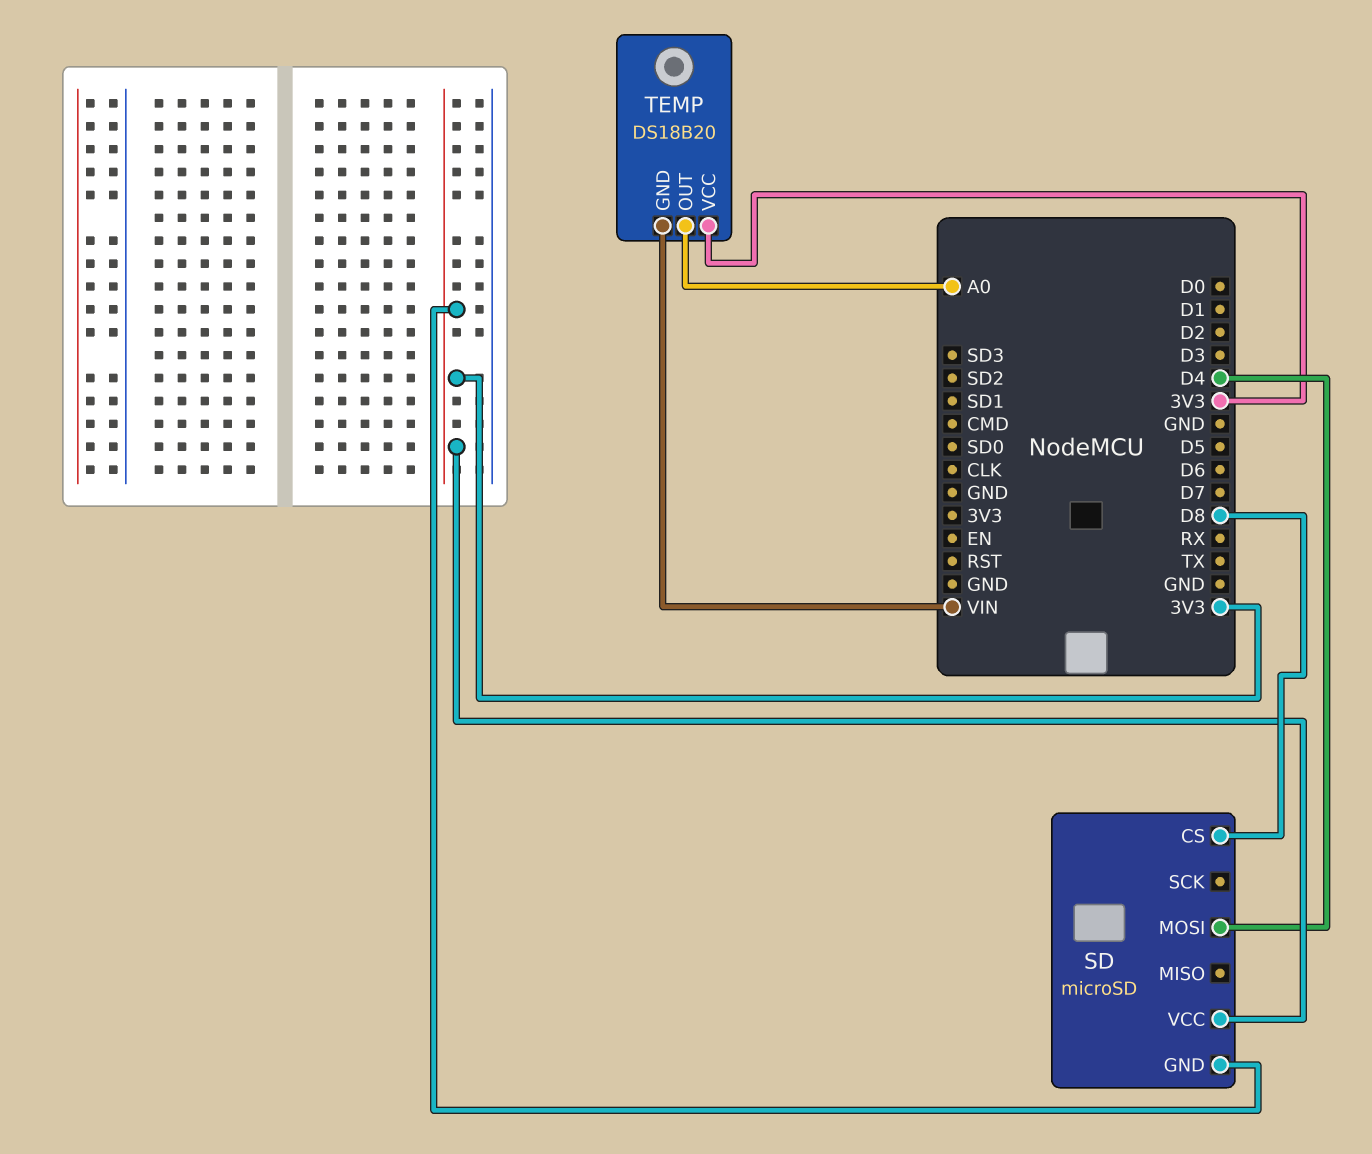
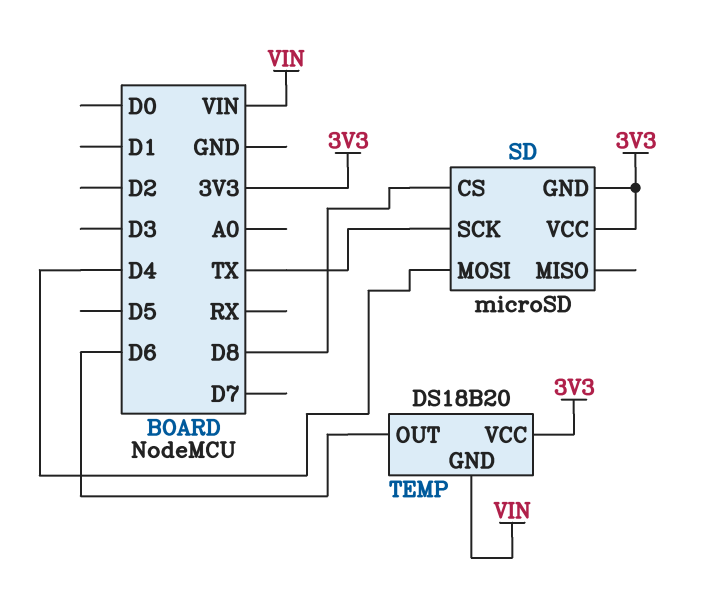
SD pin SCK: none -> TX
TEMP pin OUT: A0 -> D6

